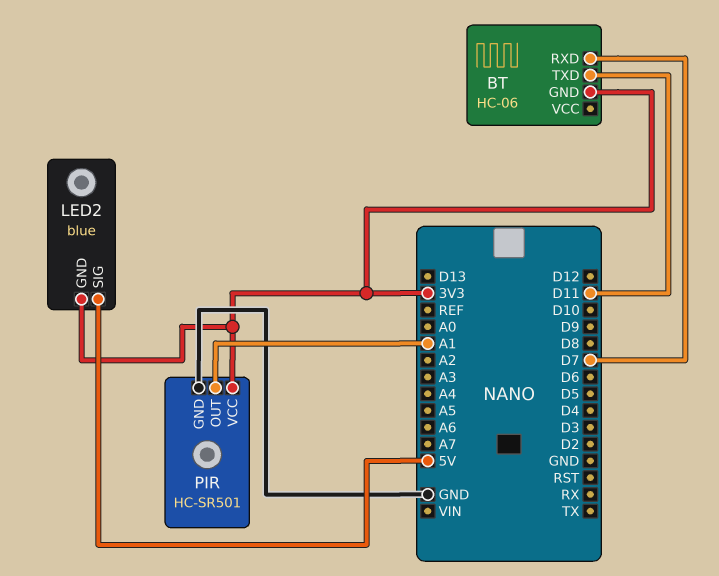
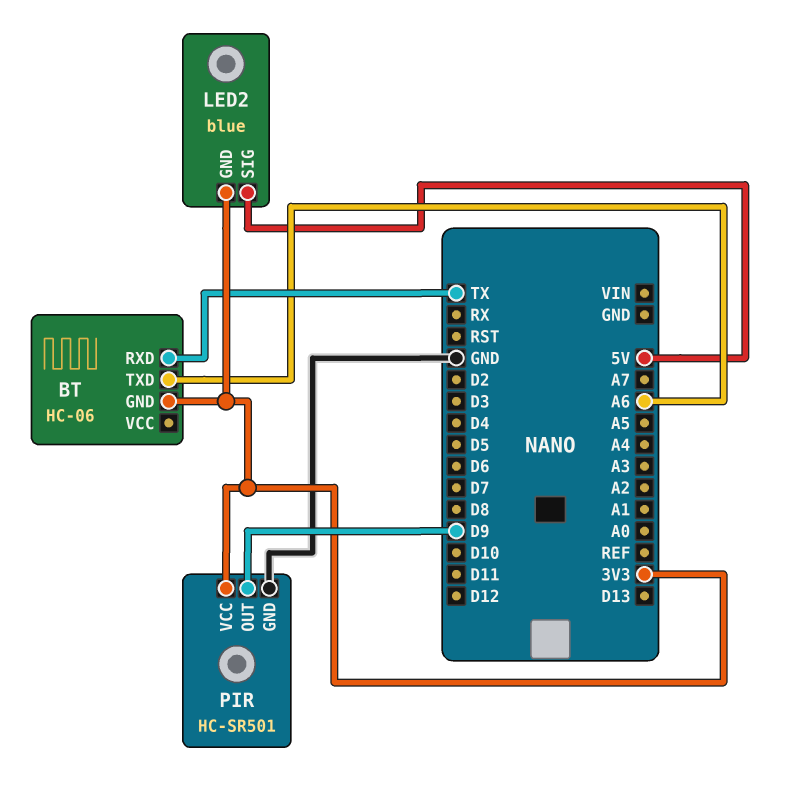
BT pin RXD: D7 -> TX
BT pin TXD: D11 -> A6
PIR pin OUT: A1 -> D9

